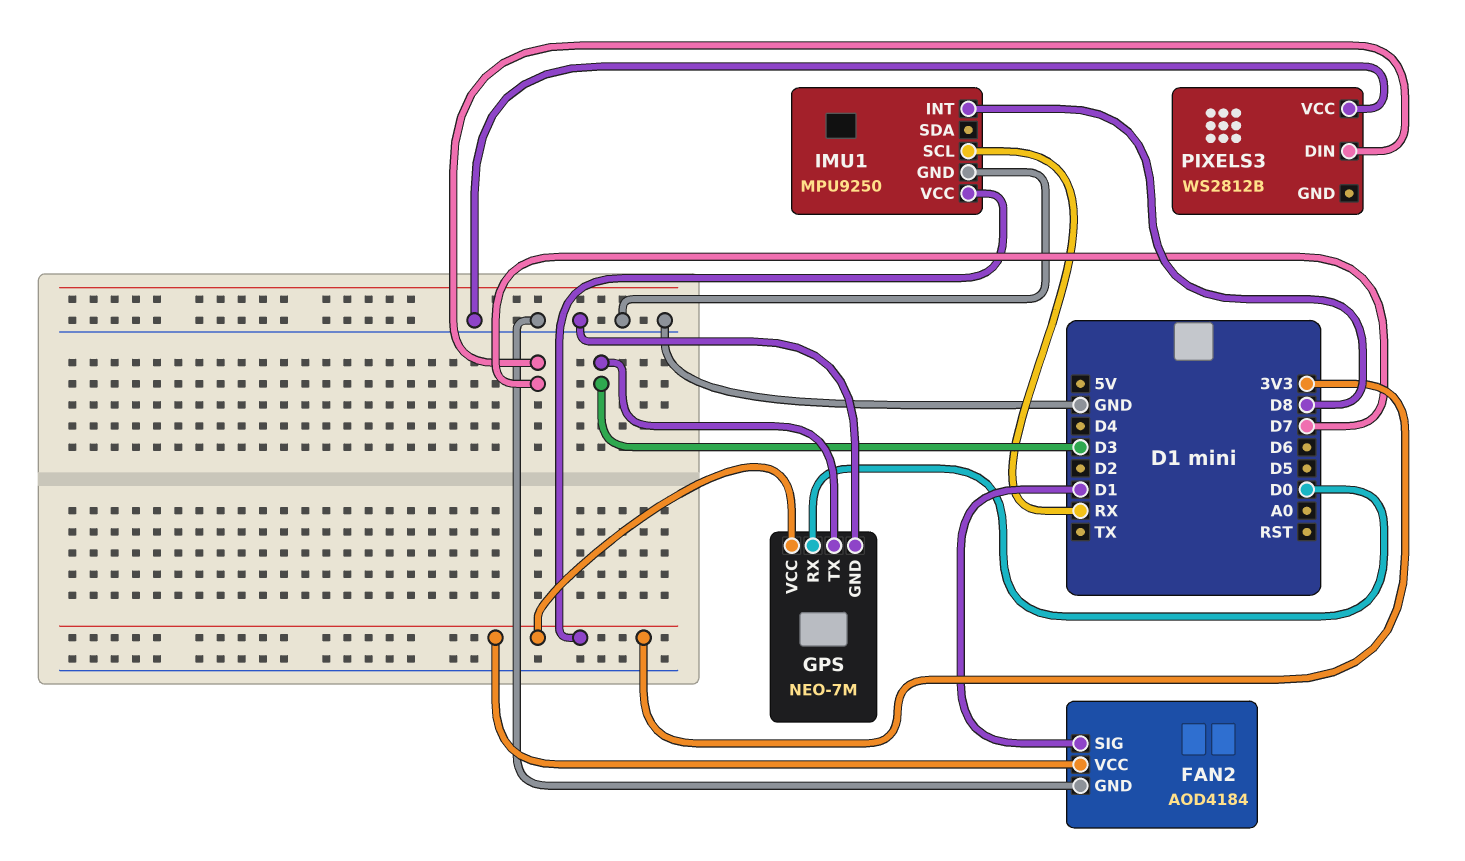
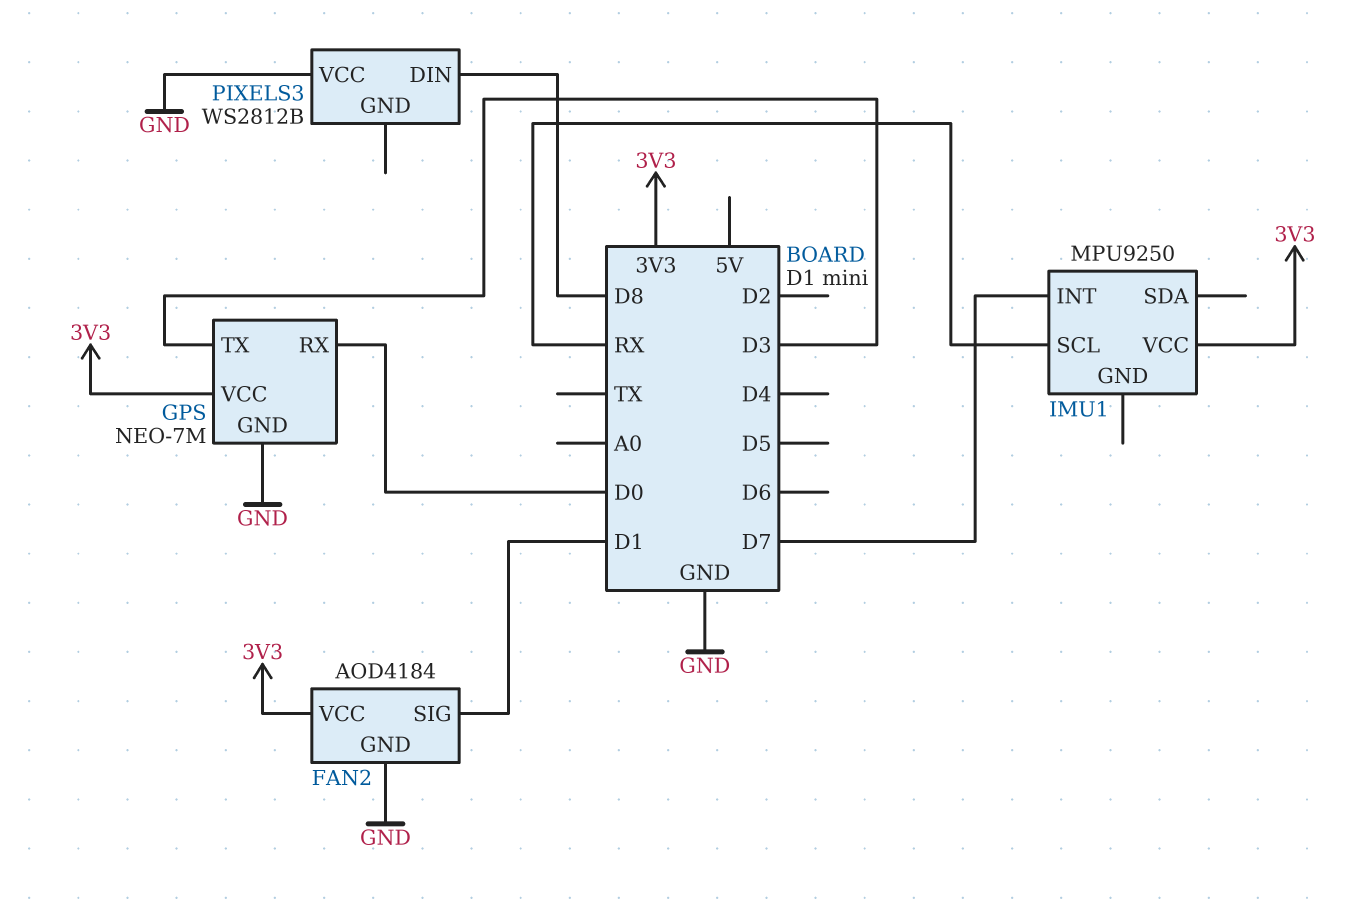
IMU1 pin GND: GND -> none
IMU1 pin INT: D8 -> D7
PIXELS3 pin DIN: D7 -> D8

